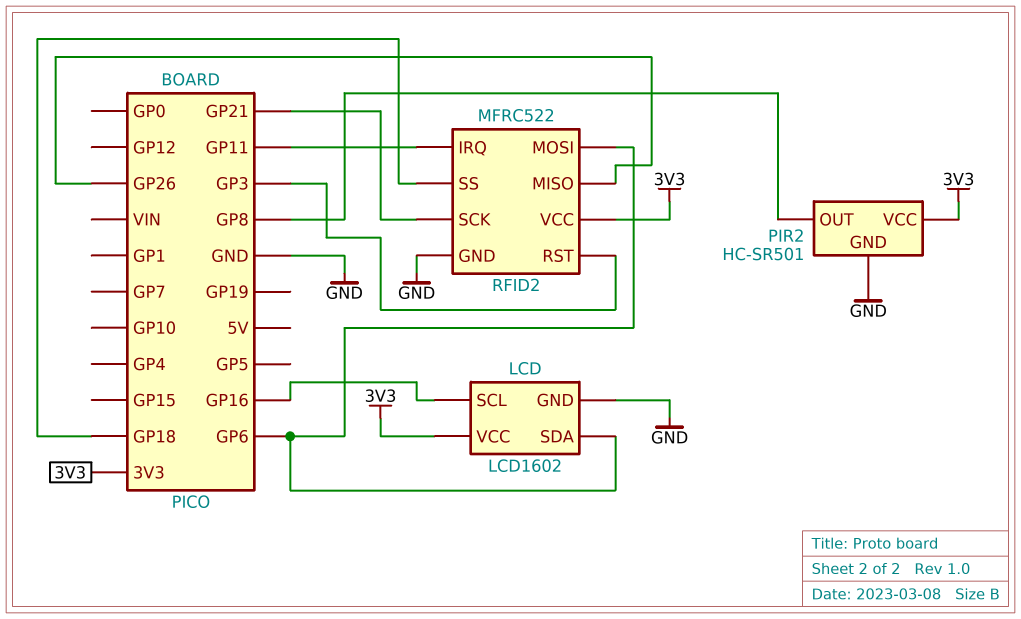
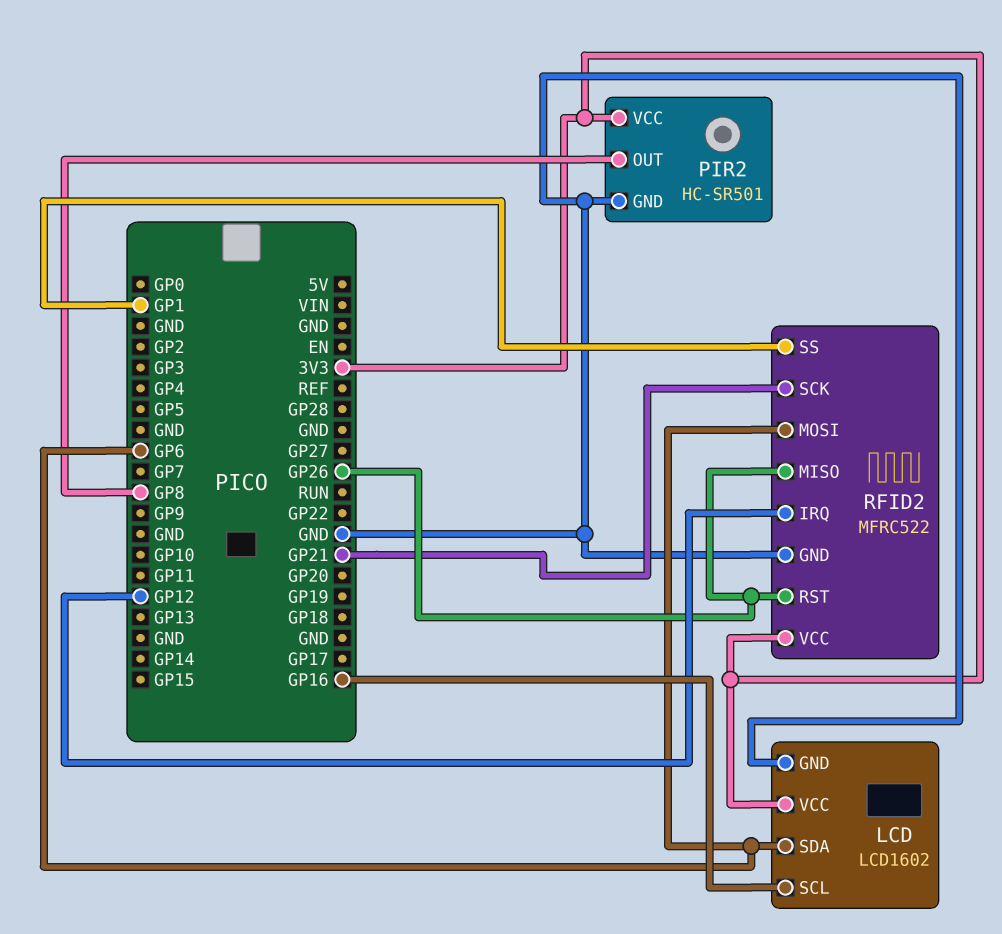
RFID2 pin IRQ: GP11 -> GP12
RFID2 pin RST: GP3 -> GP26
RFID2 pin SS: GP18 -> GP1

